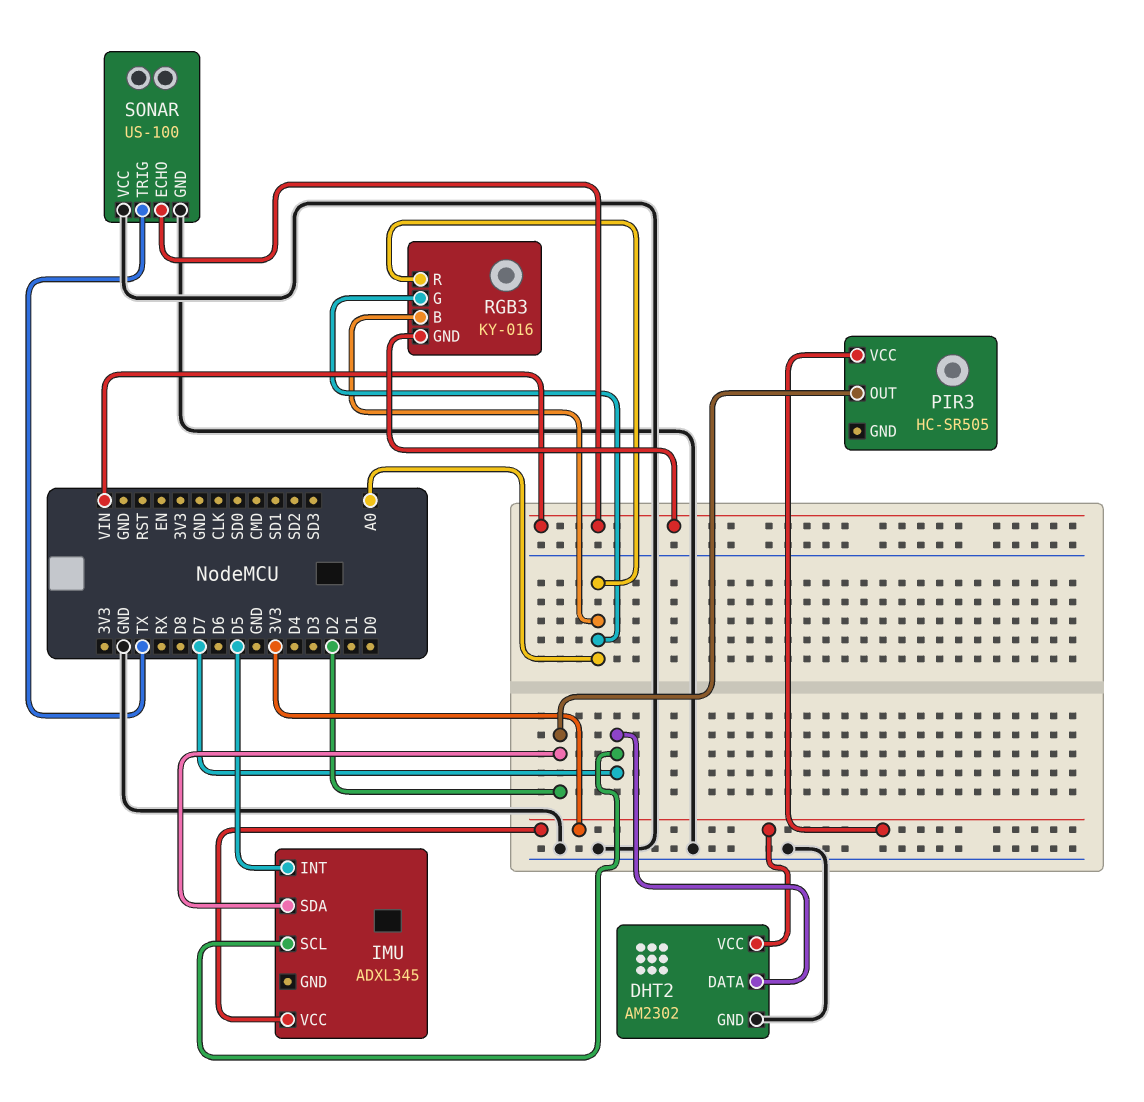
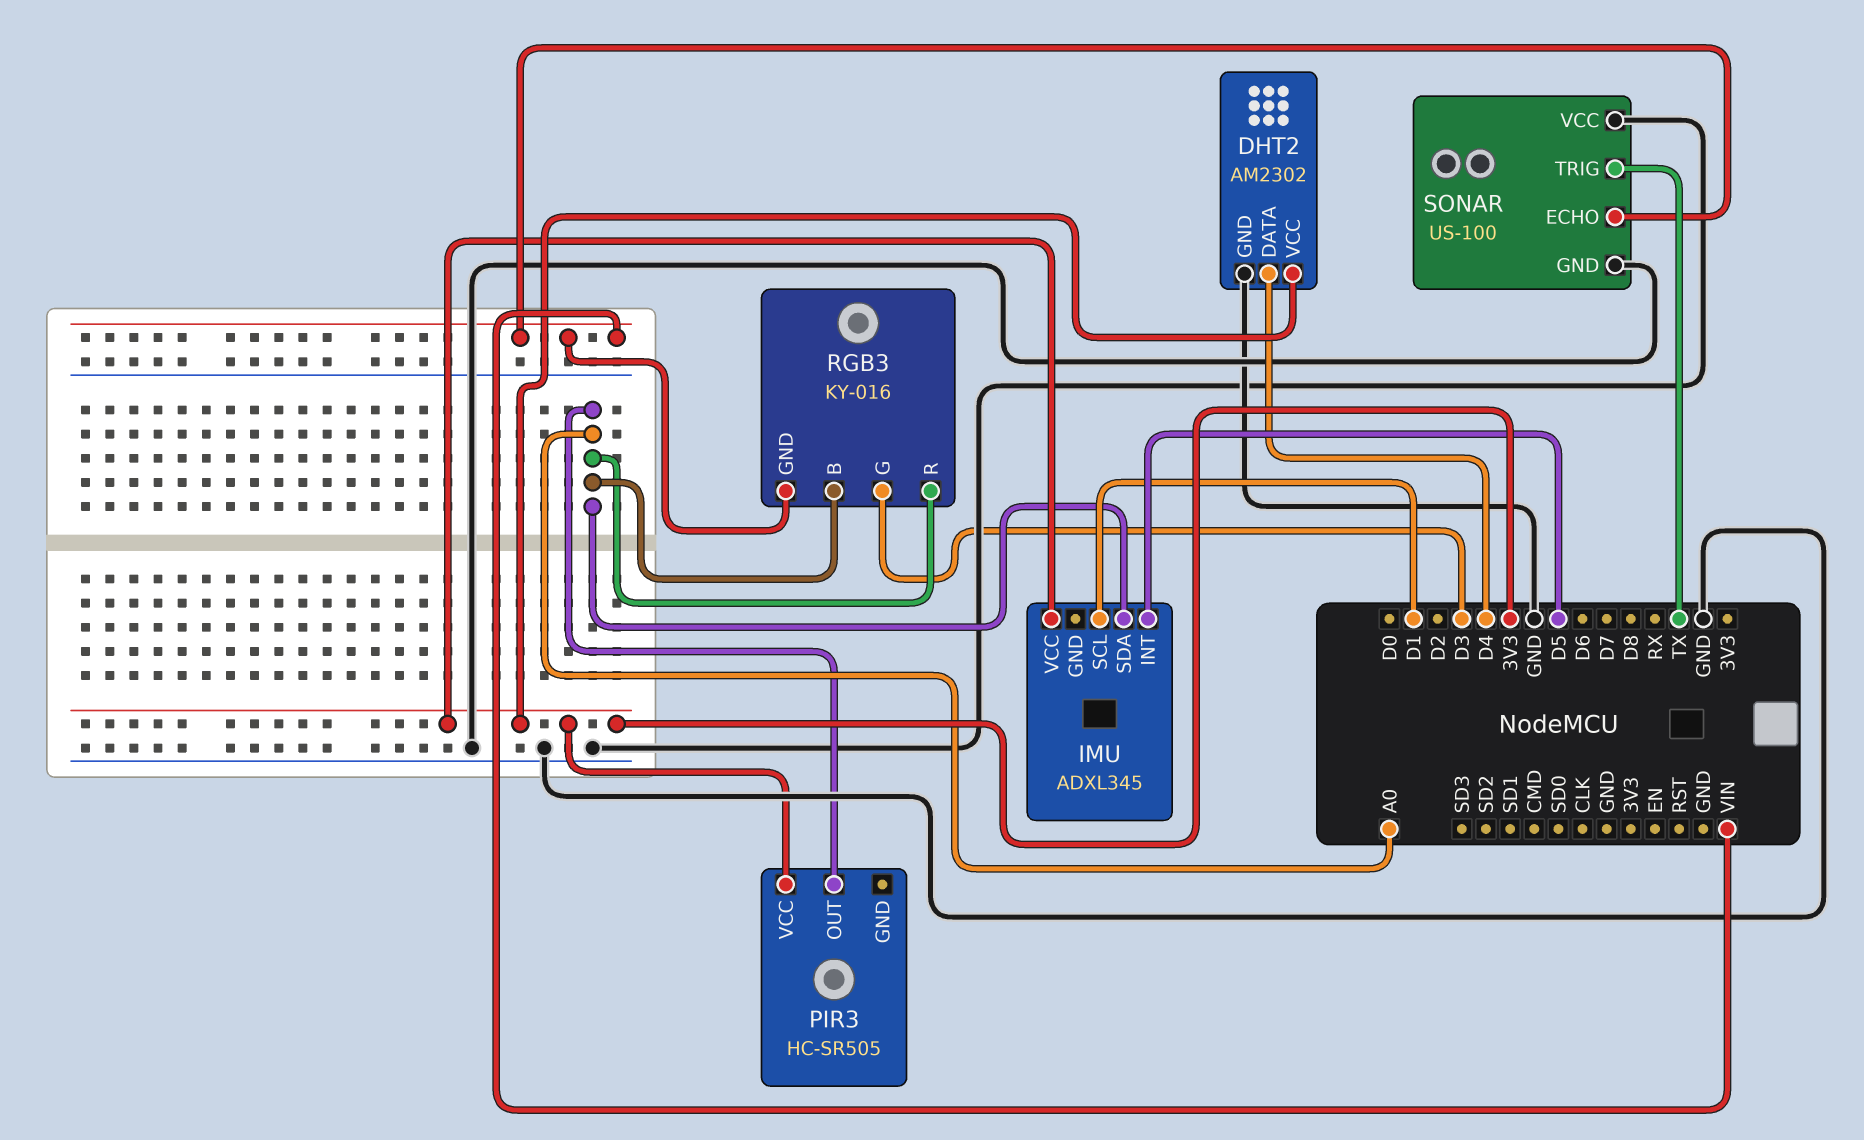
DHT2 pin DATA: D7 -> D4
IMU pin SCL: D7 -> D1
IMU pin SDA: D2 -> A0
PIR3 pin OUT: D2 -> A0
RGB3 pin G: A0 -> D3

